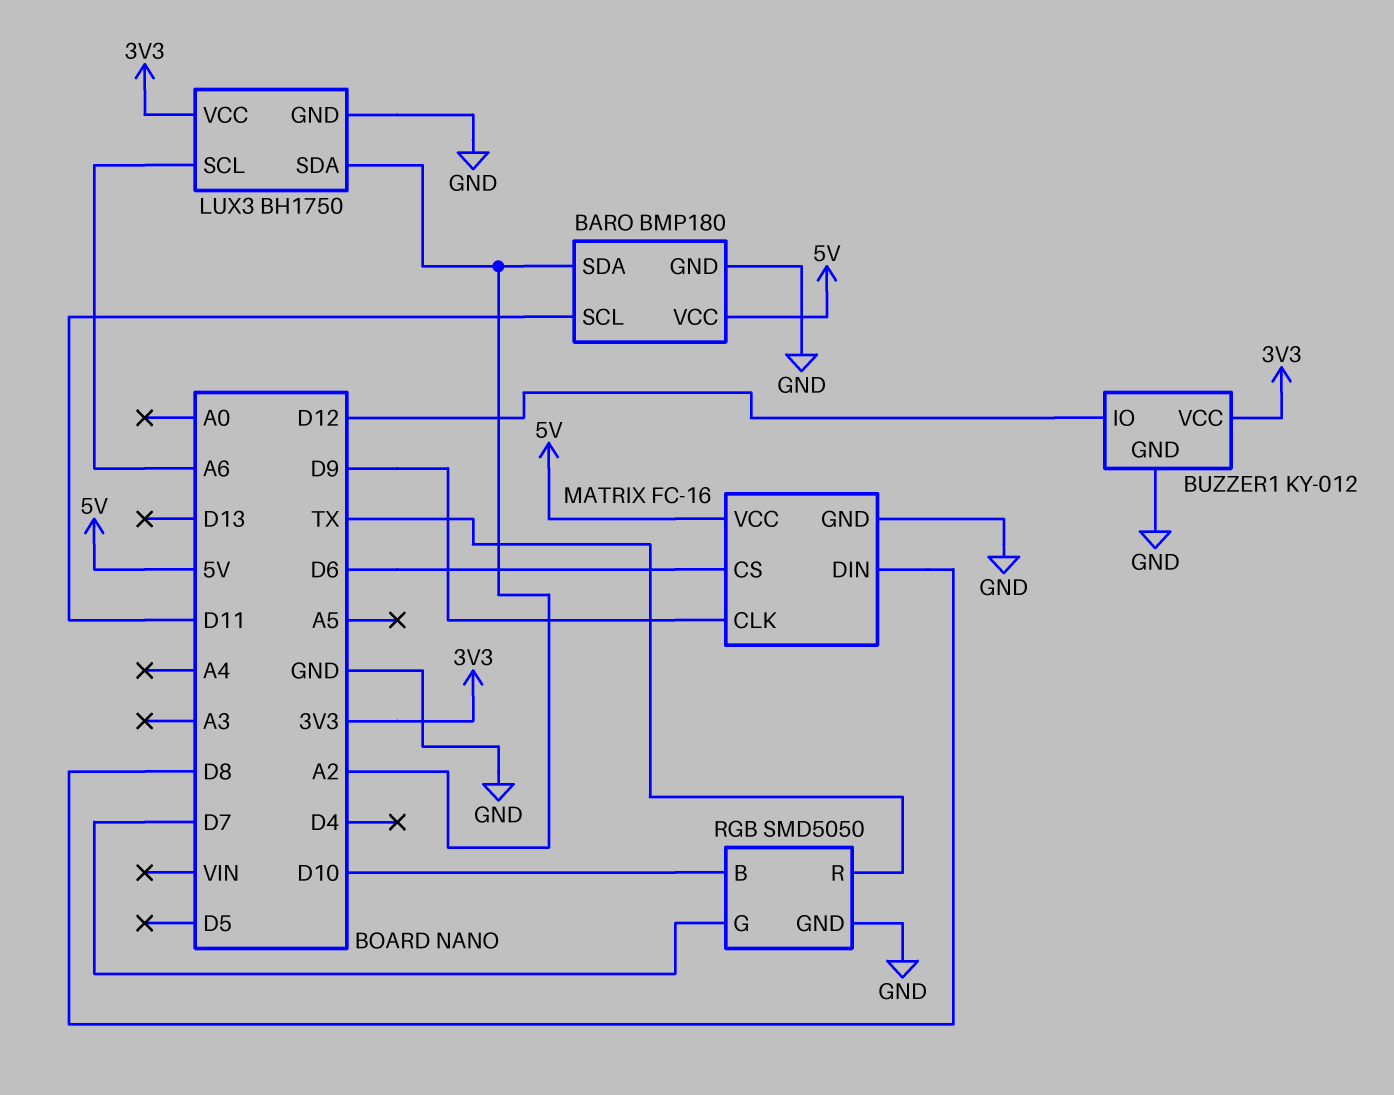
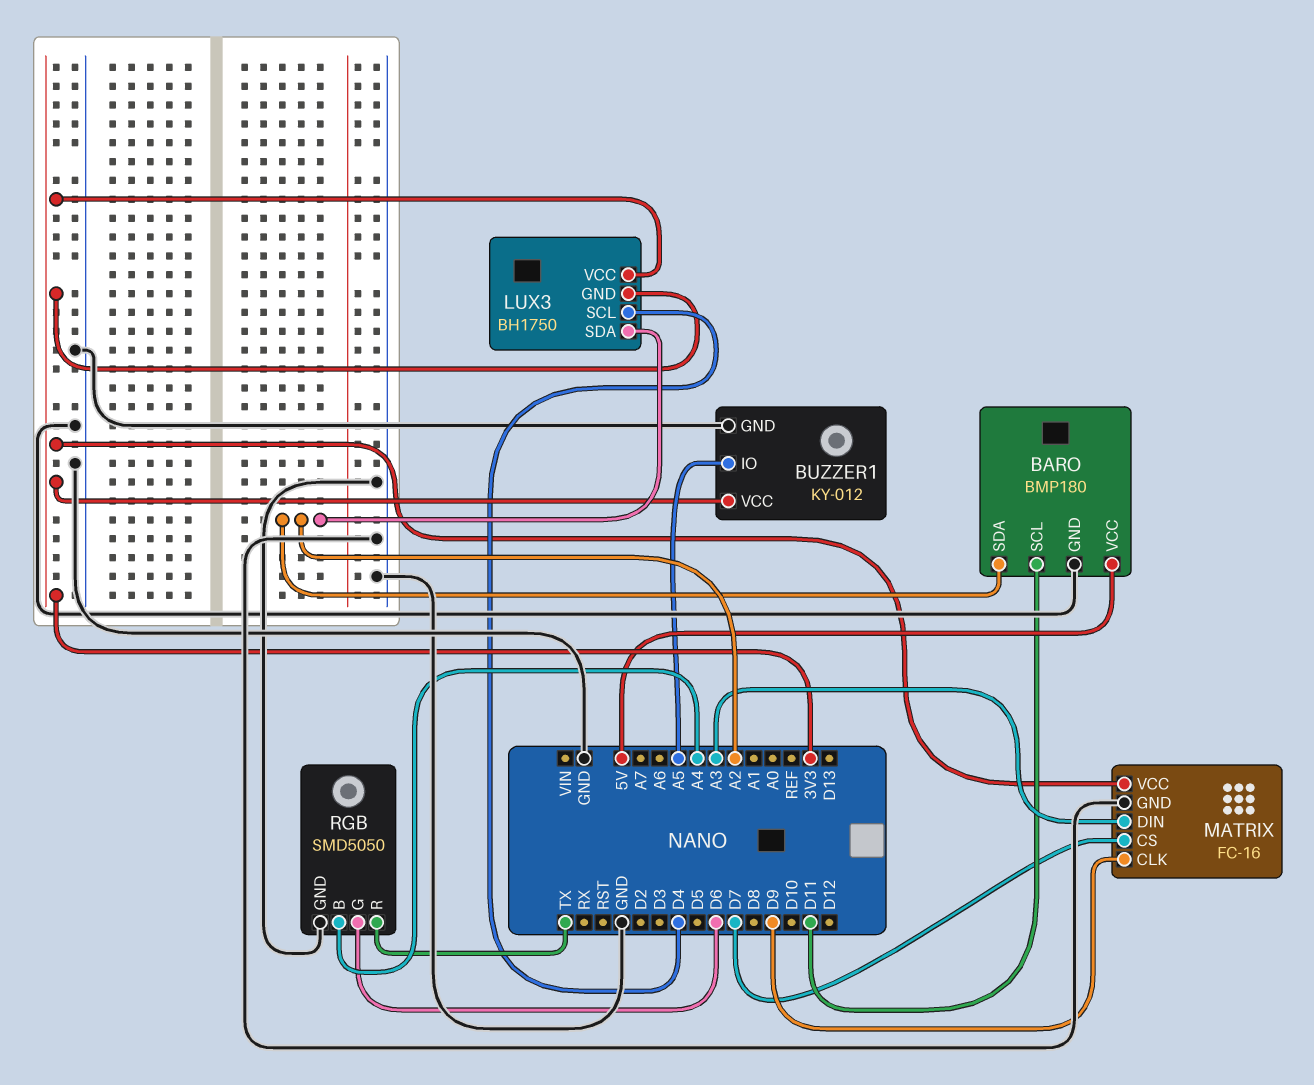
BUZZER1 pin IO: D12 -> A5
LUX3 pin GND: GND -> 3V3
LUX3 pin SCL: A6 -> D4
MATRIX pin CS: D6 -> D7
MATRIX pin DIN: D8 -> A3
MATRIX pin VCC: 5V -> 3V3
RGB pin B: D10 -> A4
RGB pin G: D7 -> D6

